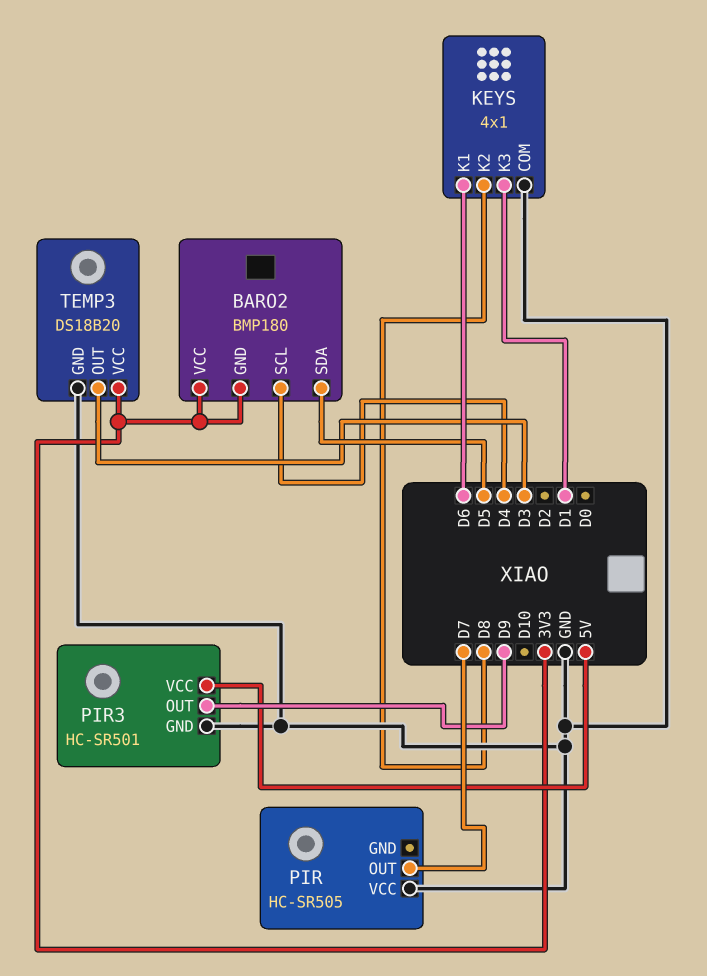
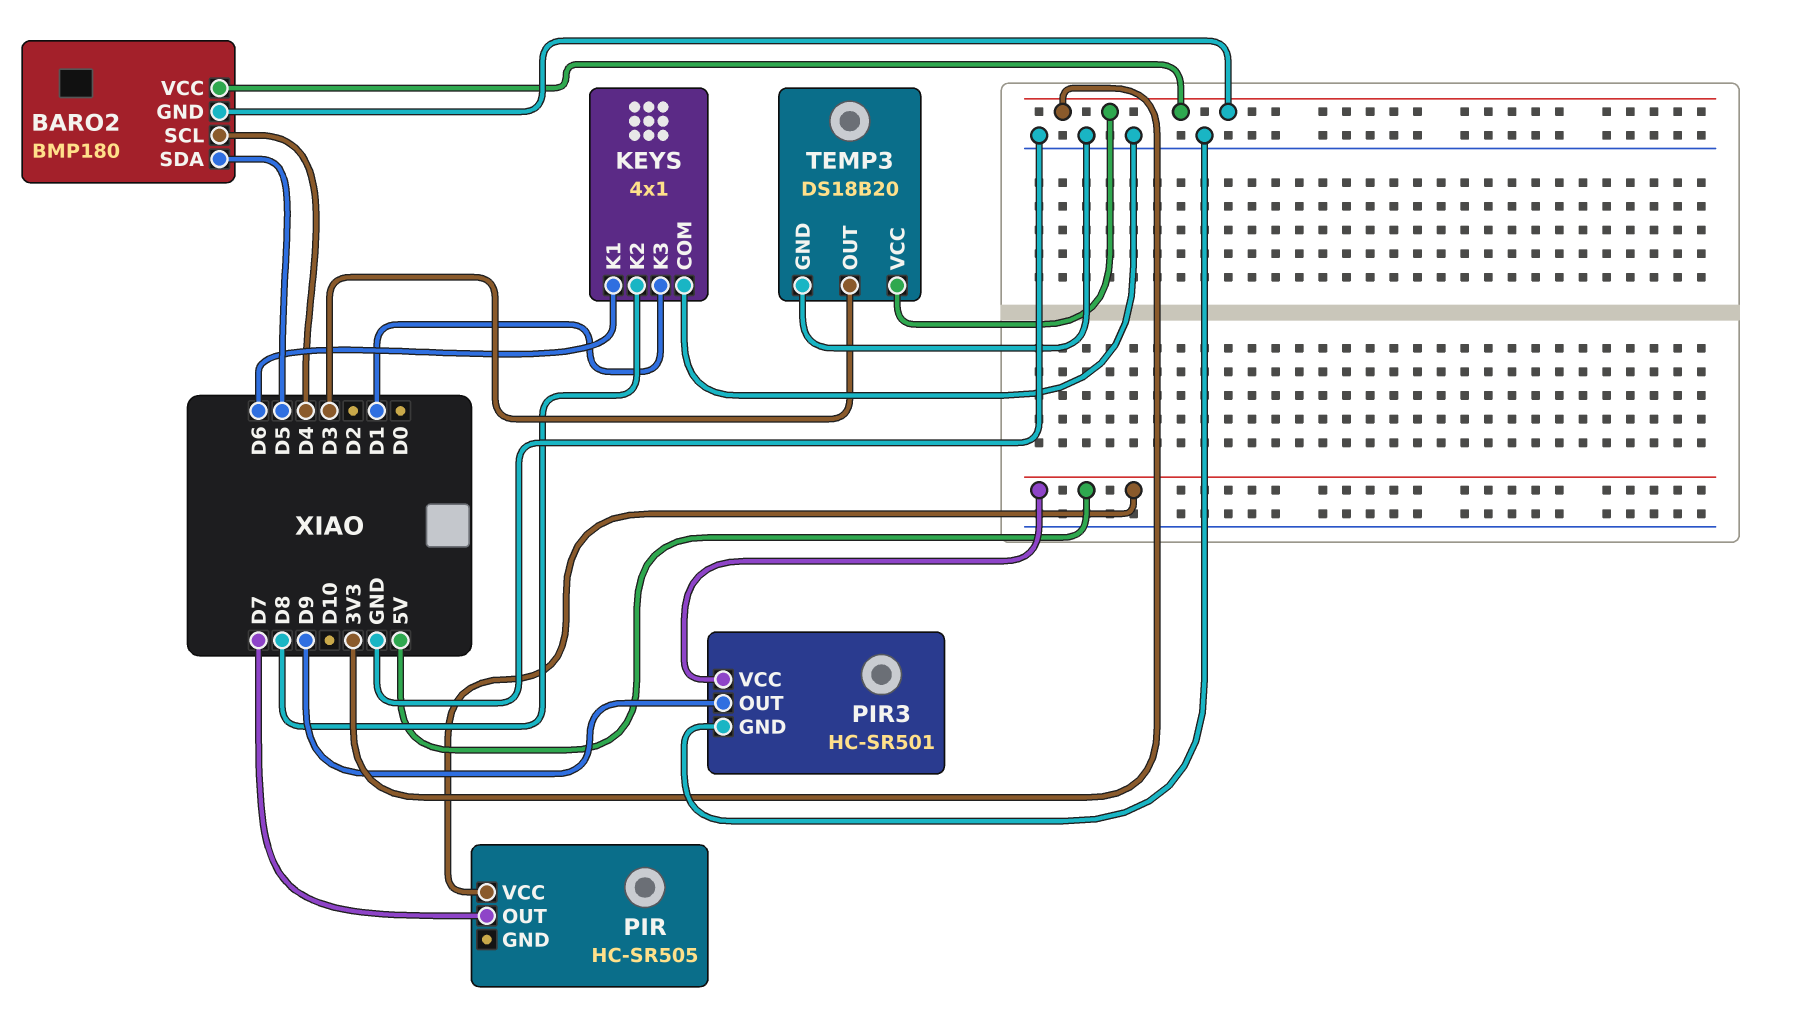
PIR pin VCC: GND -> 5V

